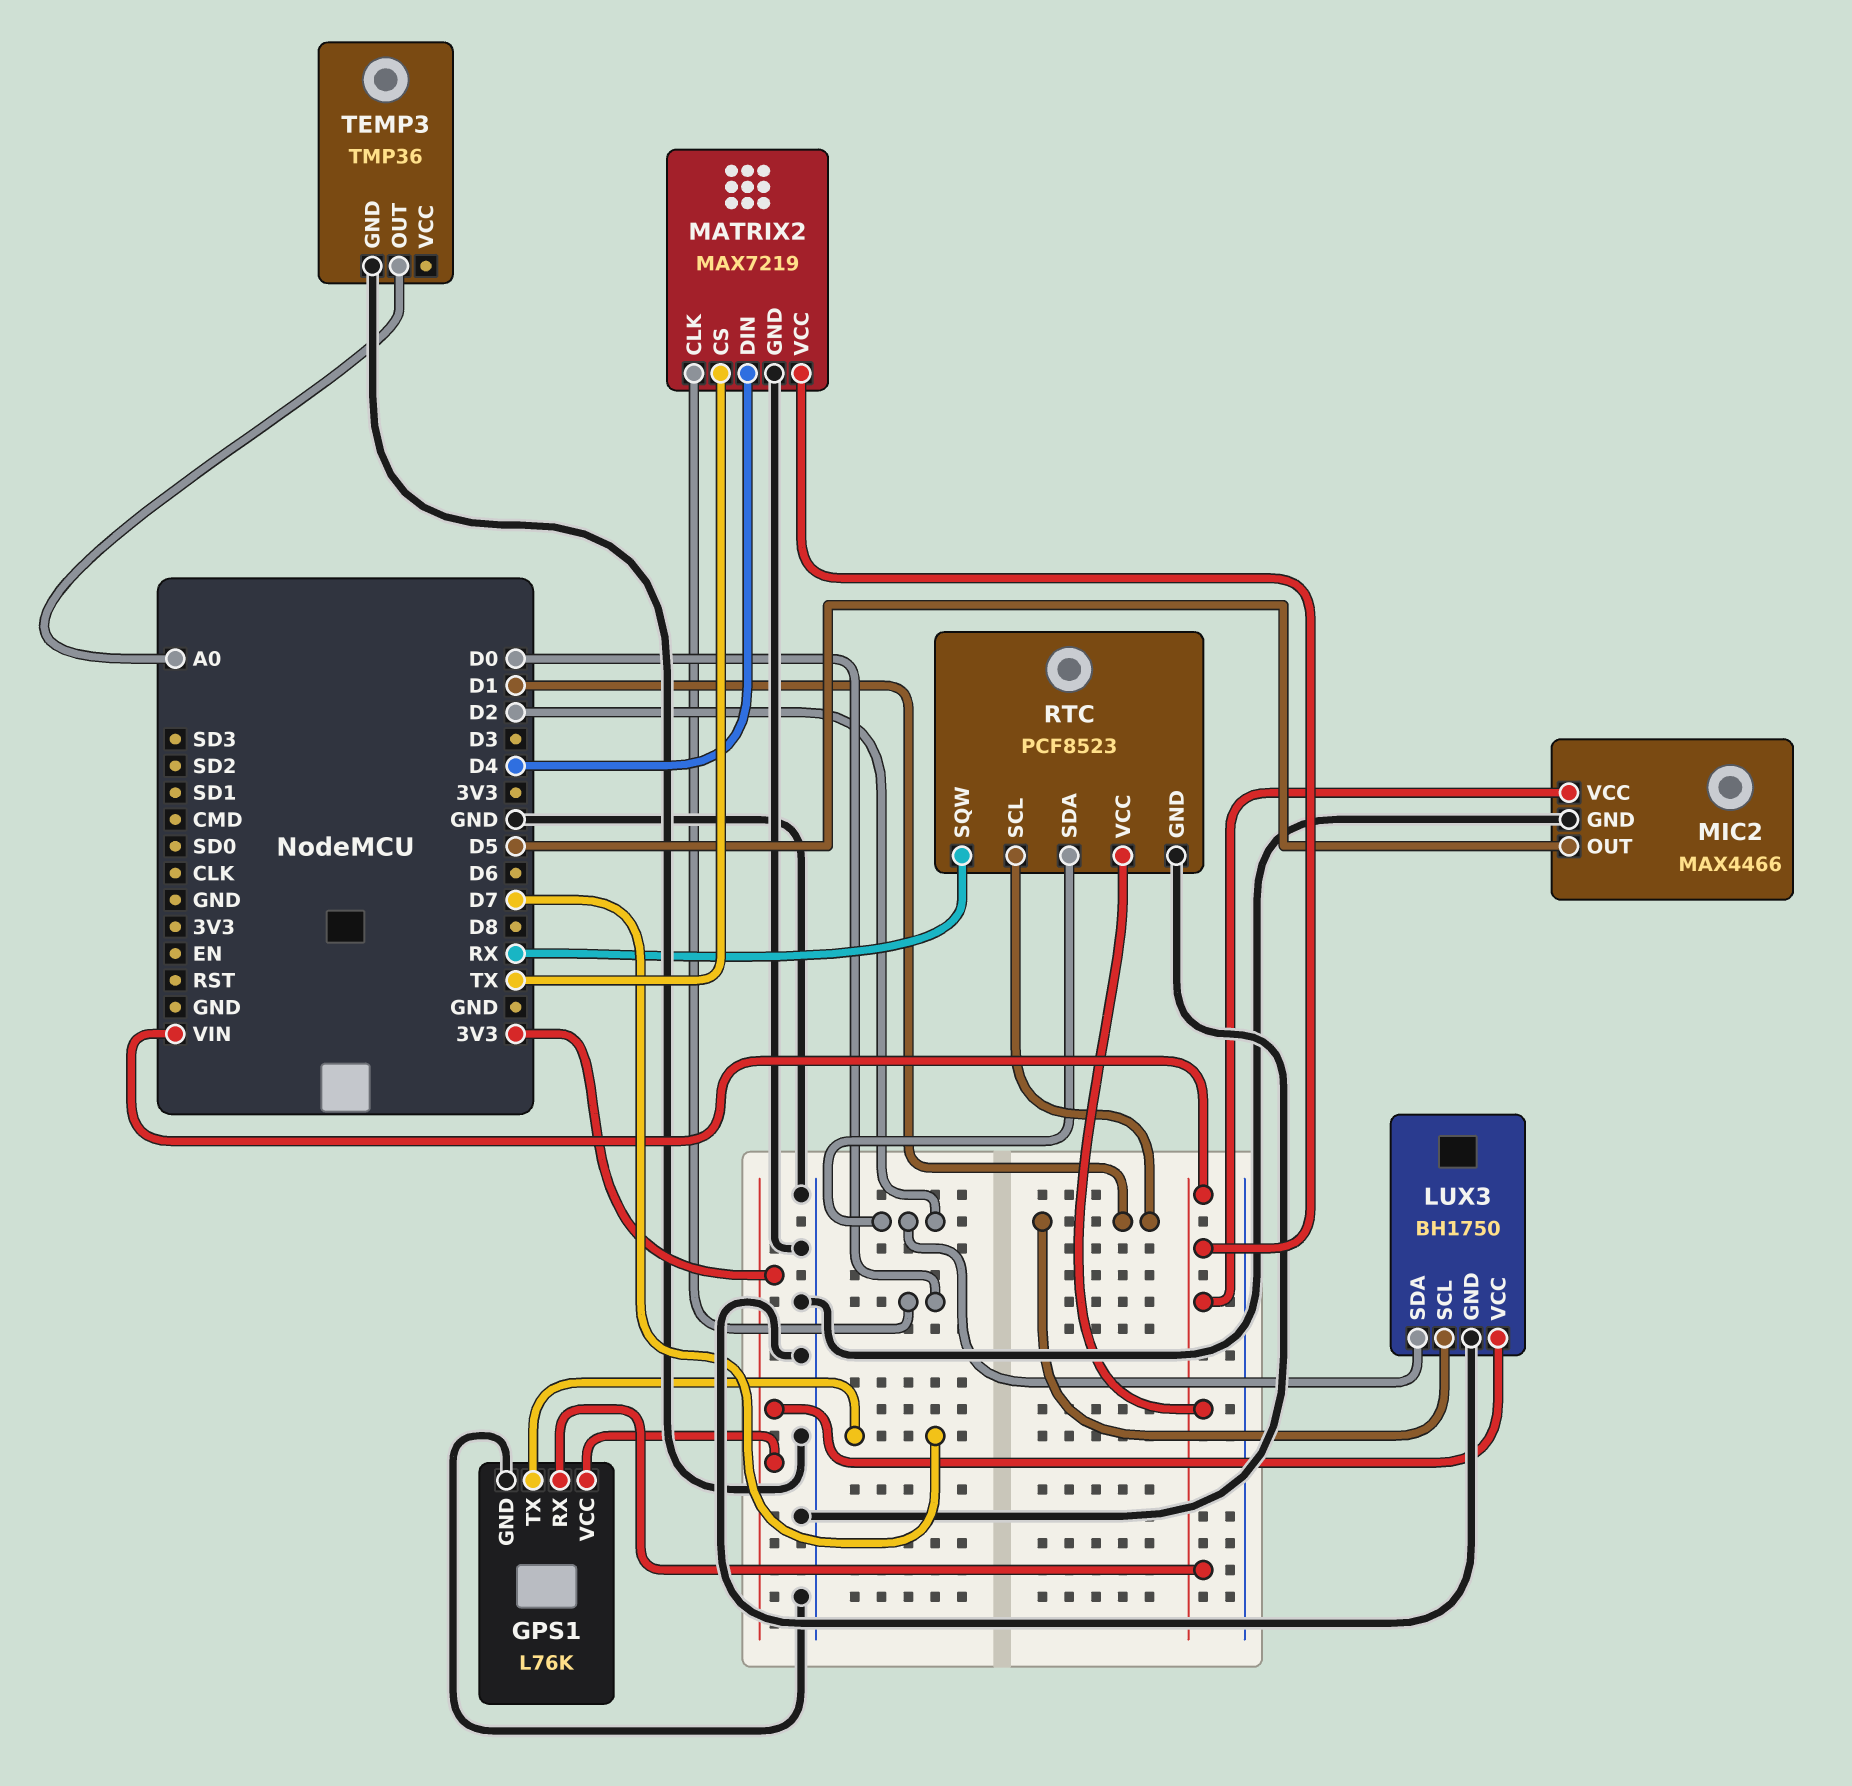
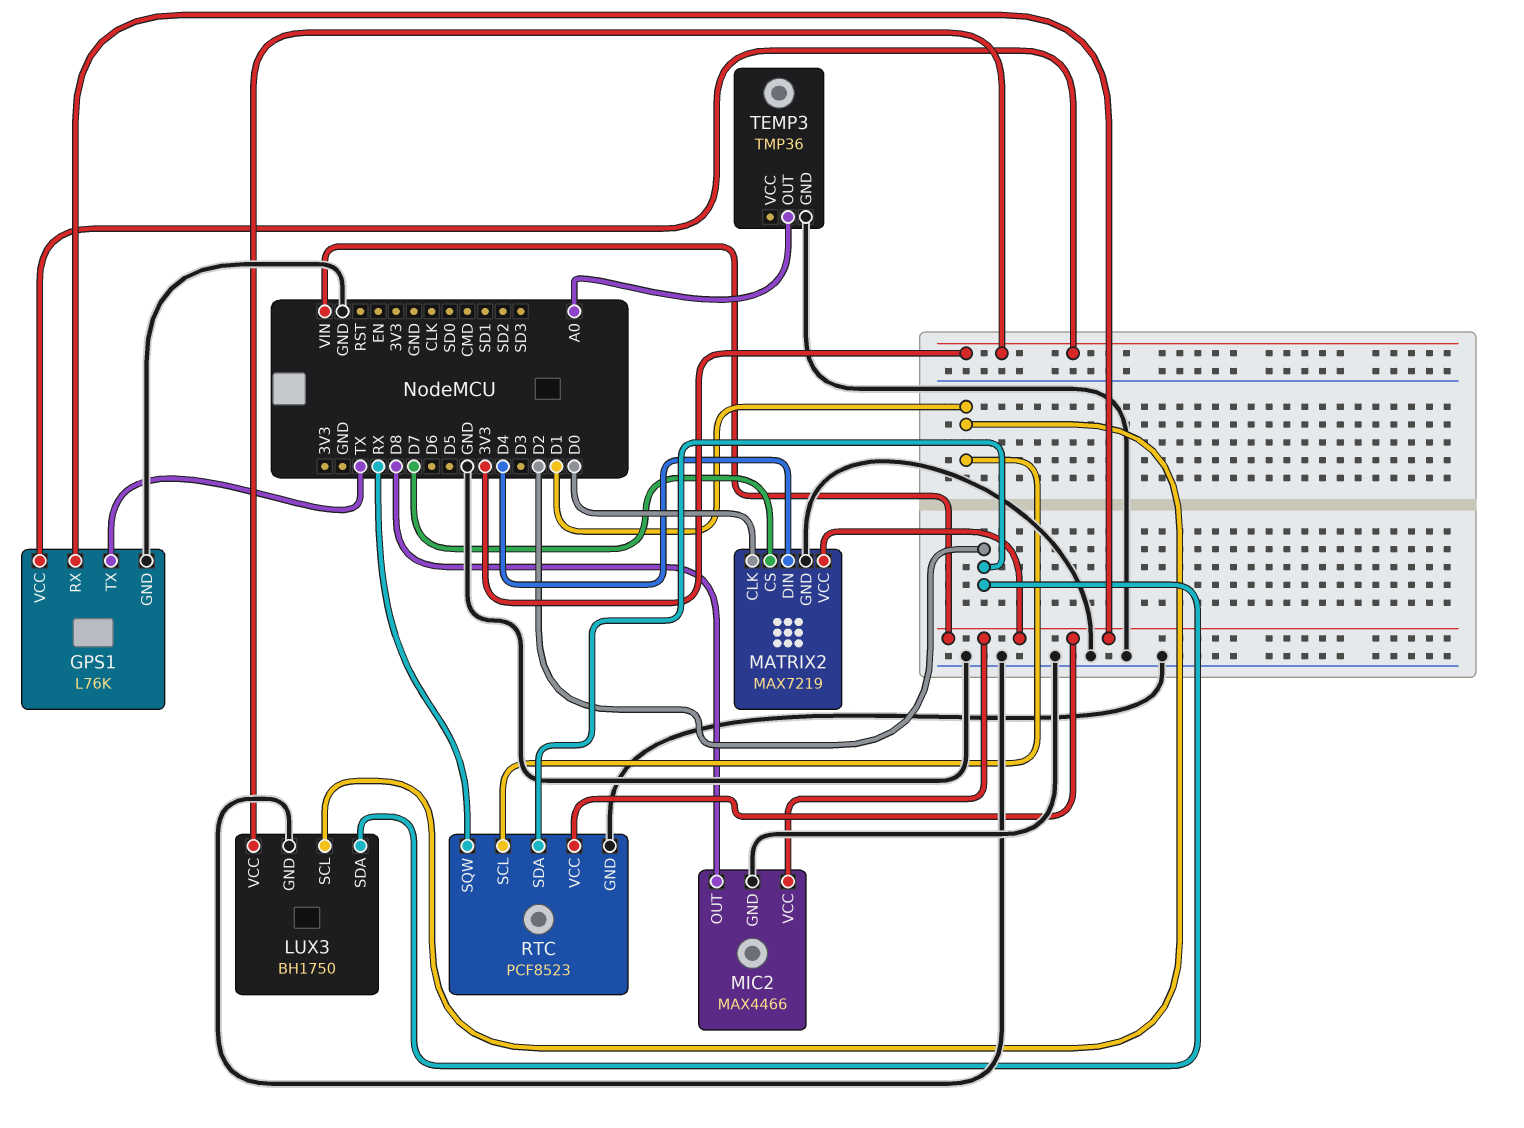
GPS1 pin TX: D7 -> TX
MATRIX2 pin CS: TX -> D7
MIC2 pin OUT: D5 -> D8

